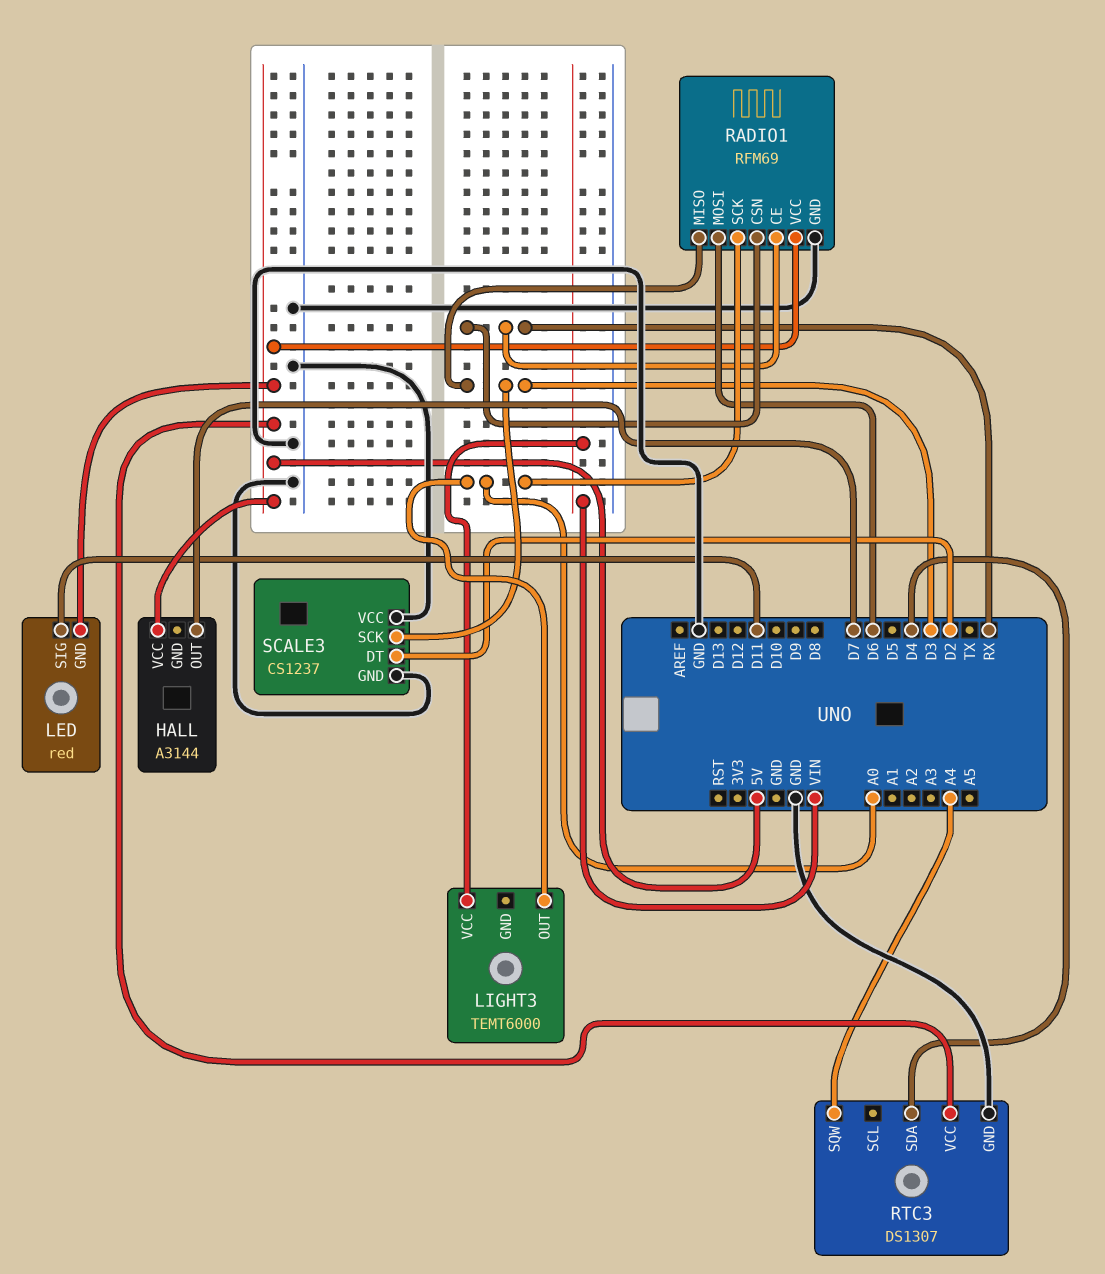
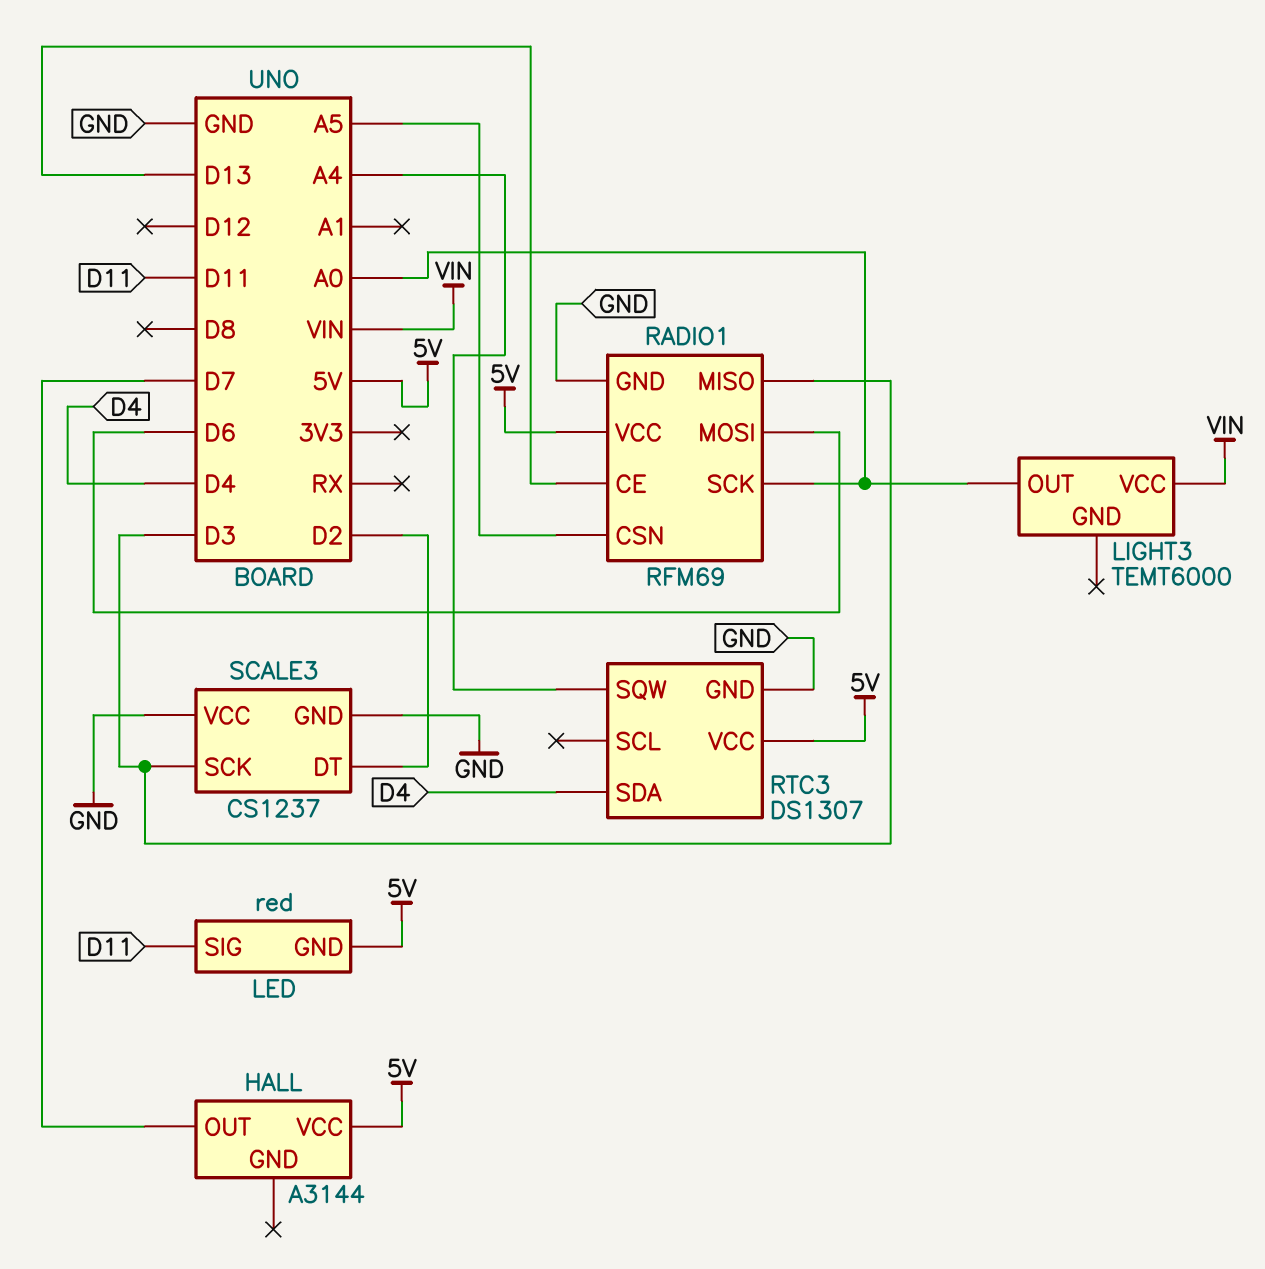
RADIO1 pin CE: RX -> D13
RADIO1 pin CSN: RX -> A5

